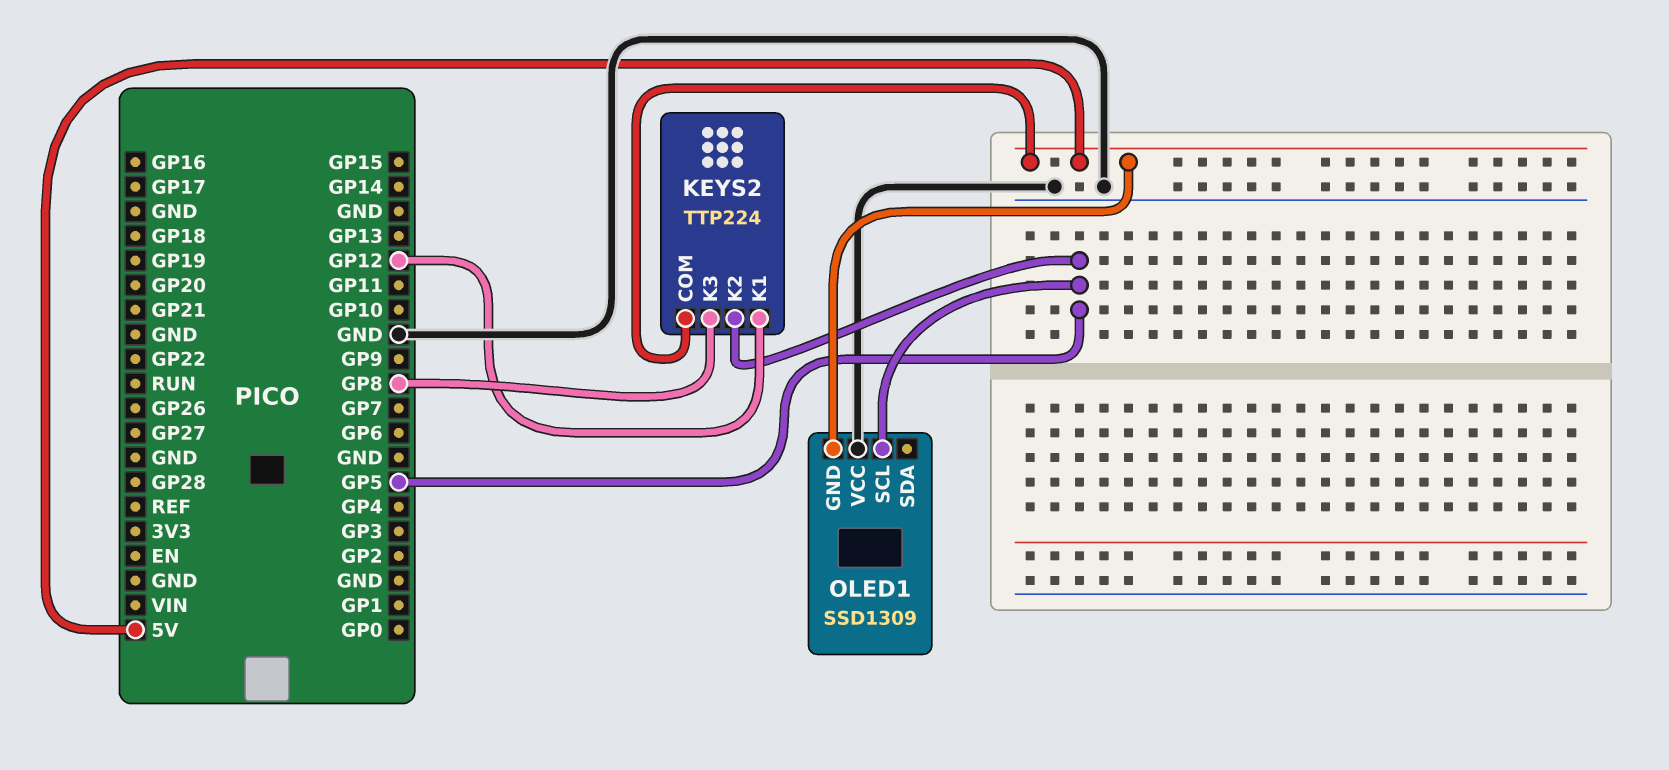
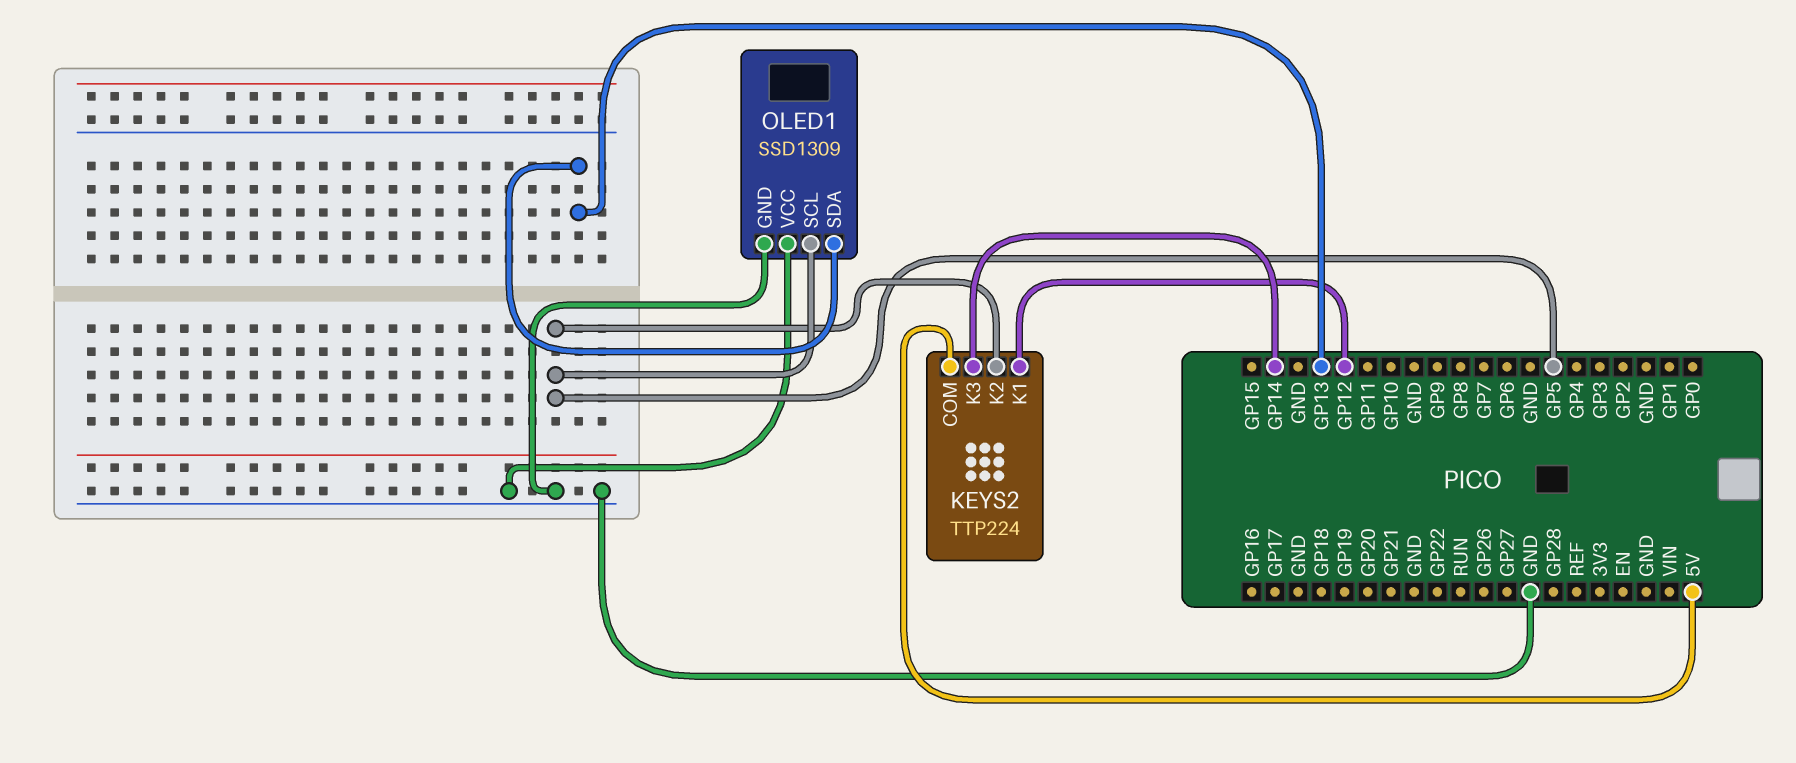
KEYS2 pin K3: GP8 -> GP14
OLED1 pin GND: 5V -> GND
OLED1 pin SDA: none -> GP13

